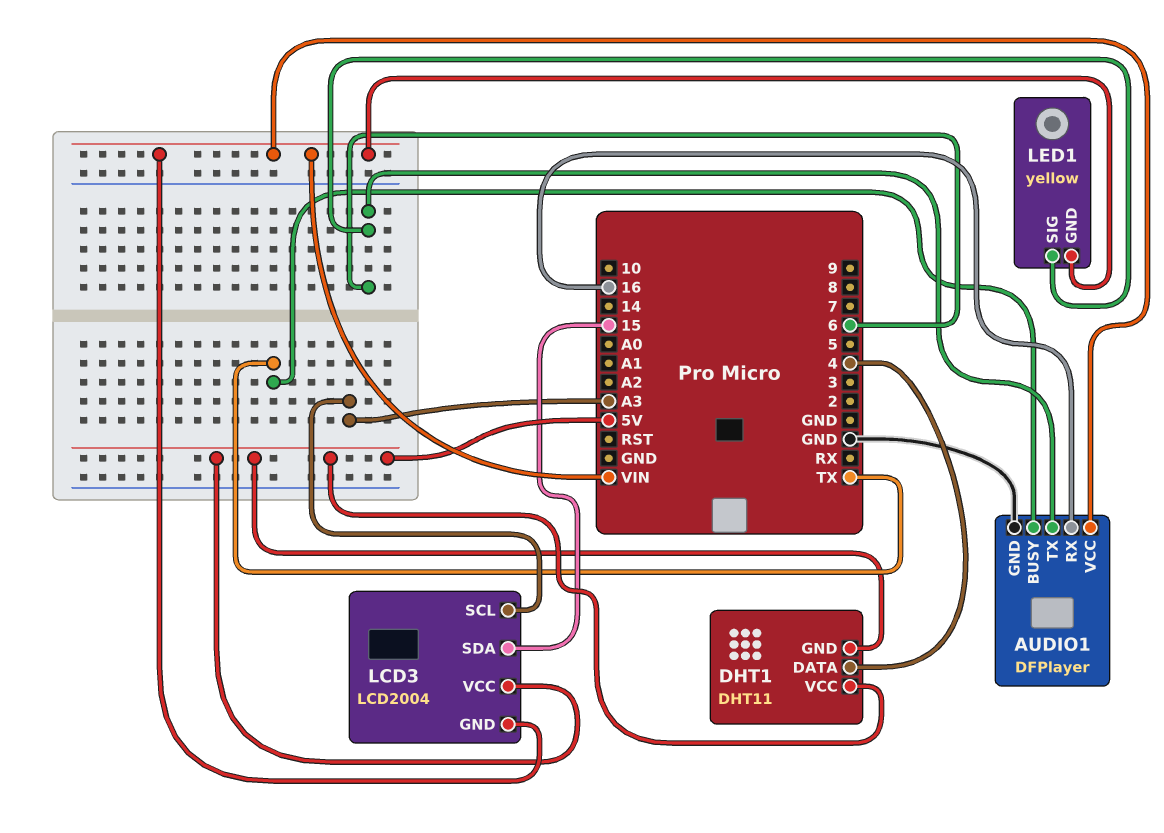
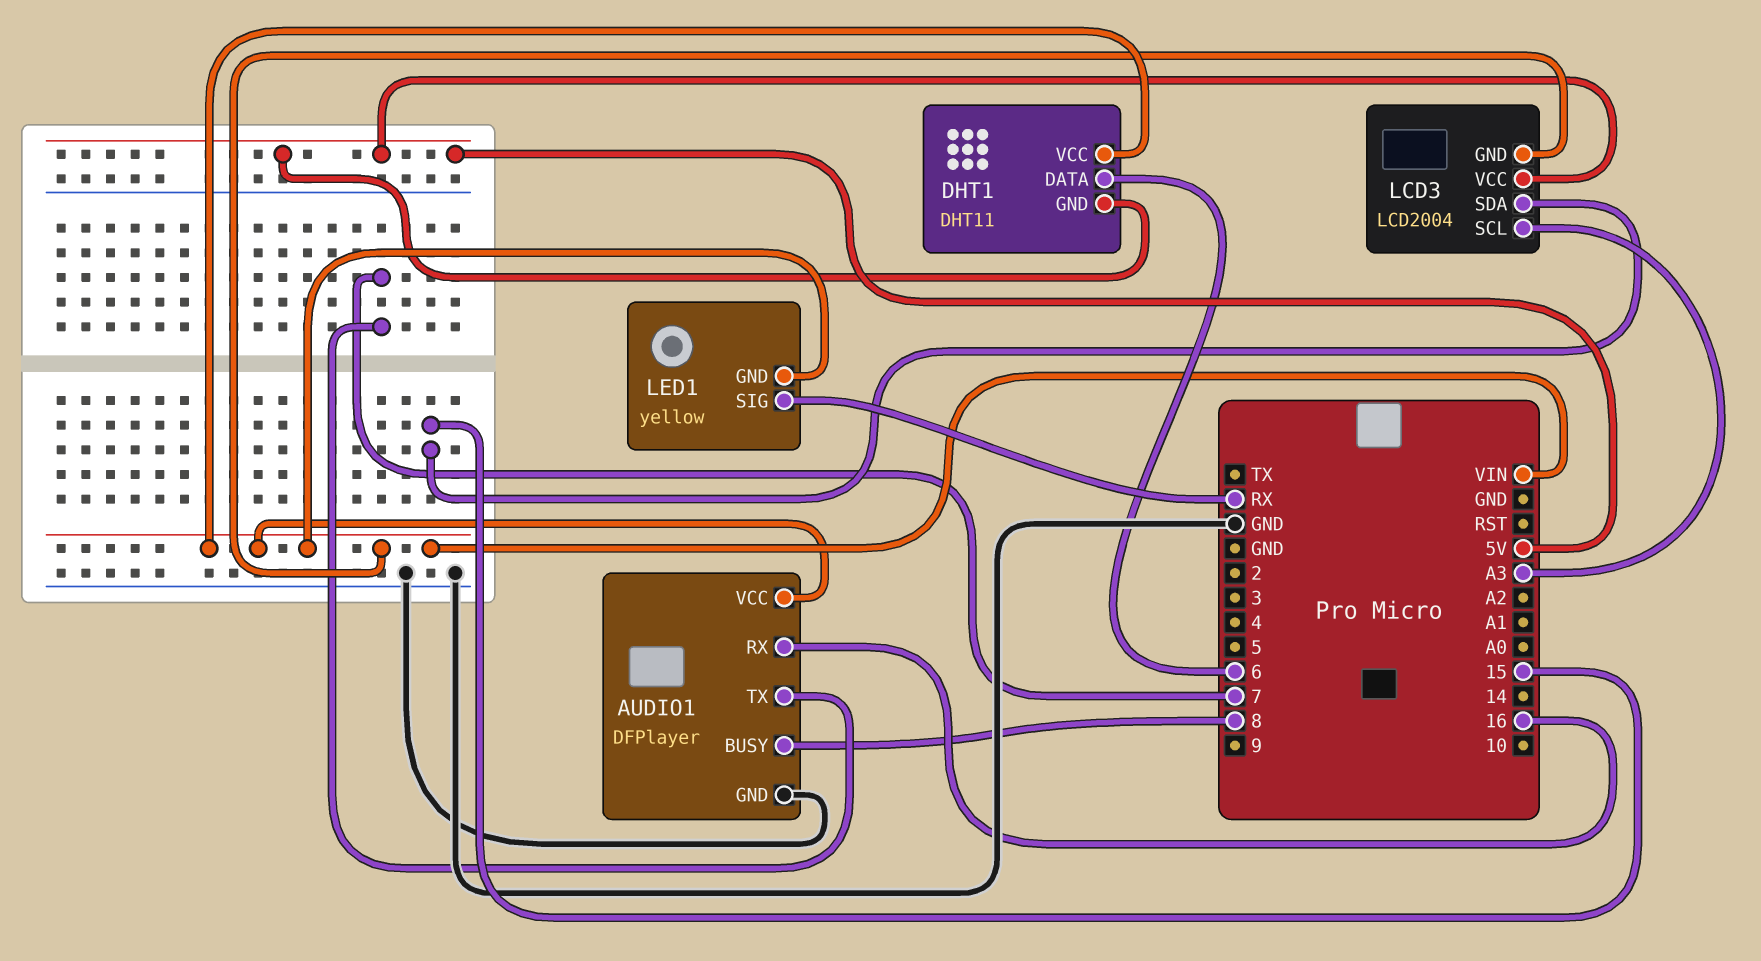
AUDIO1 pin BUSY: TX -> 8
AUDIO1 pin TX: 6 -> 7
DHT1 pin DATA: 4 -> 6
DHT1 pin VCC: 5V -> VIN
LED1 pin SIG: 6 -> RX

